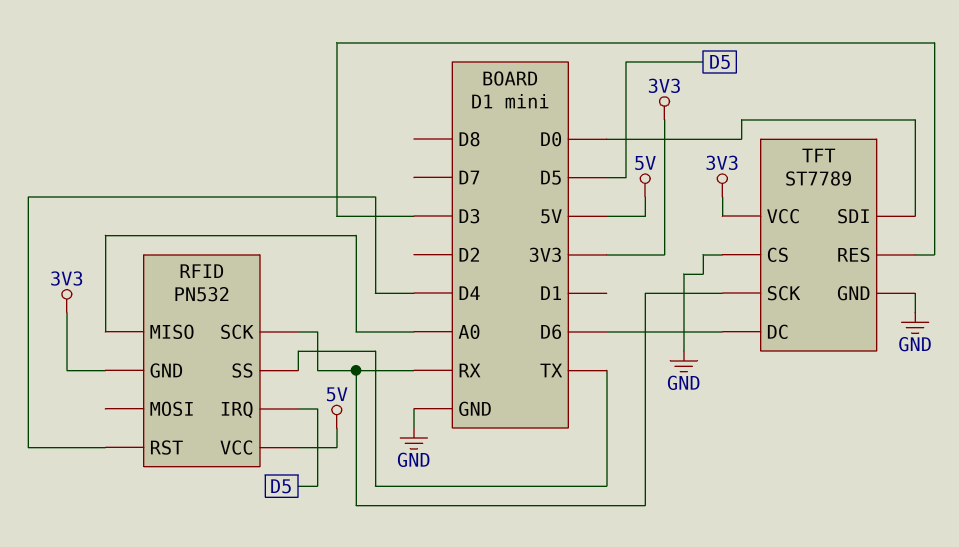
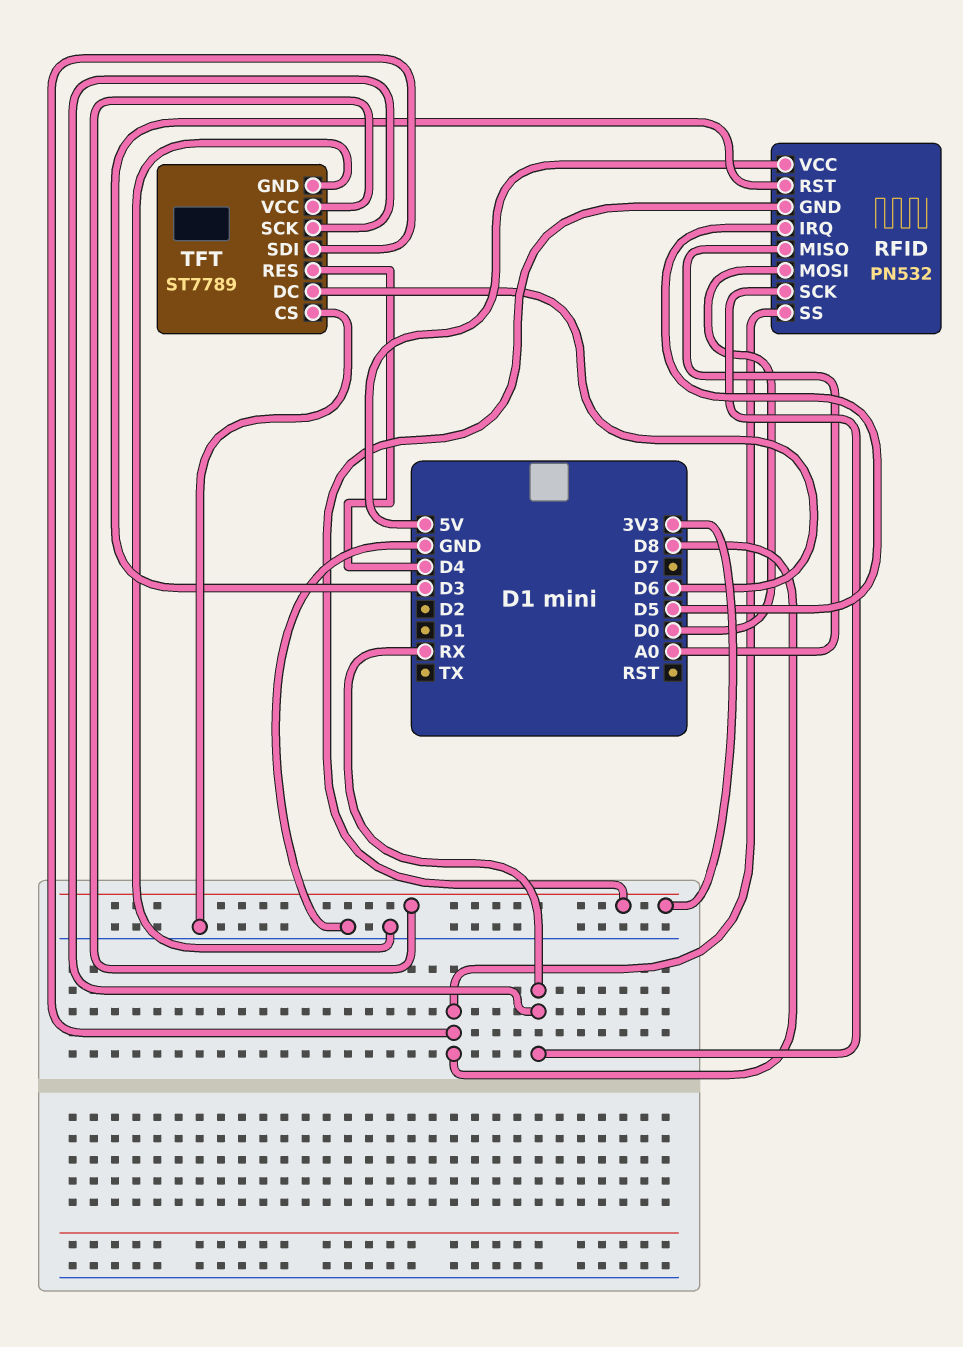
RFID pin MOSI: none -> D0
RFID pin RST: D4 -> D3
RFID pin SS: TX -> D8
TFT pin RES: D3 -> D4
TFT pin SDI: D0 -> D8

